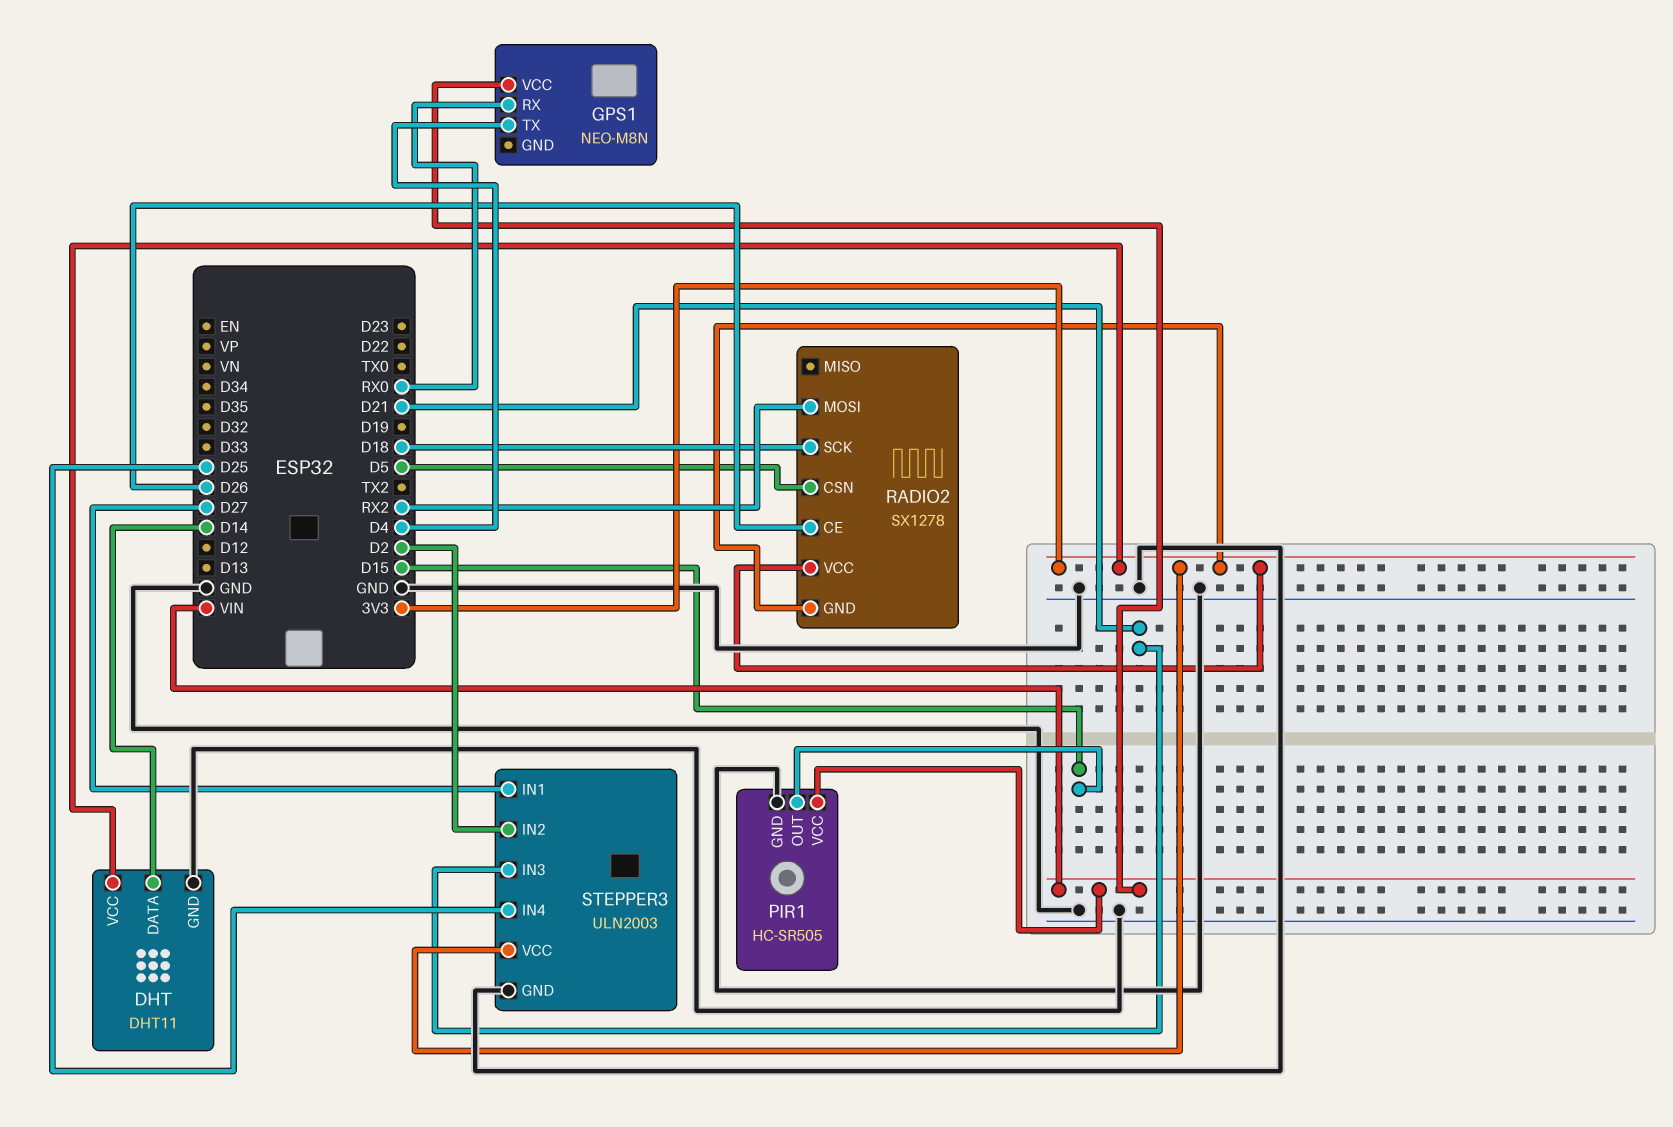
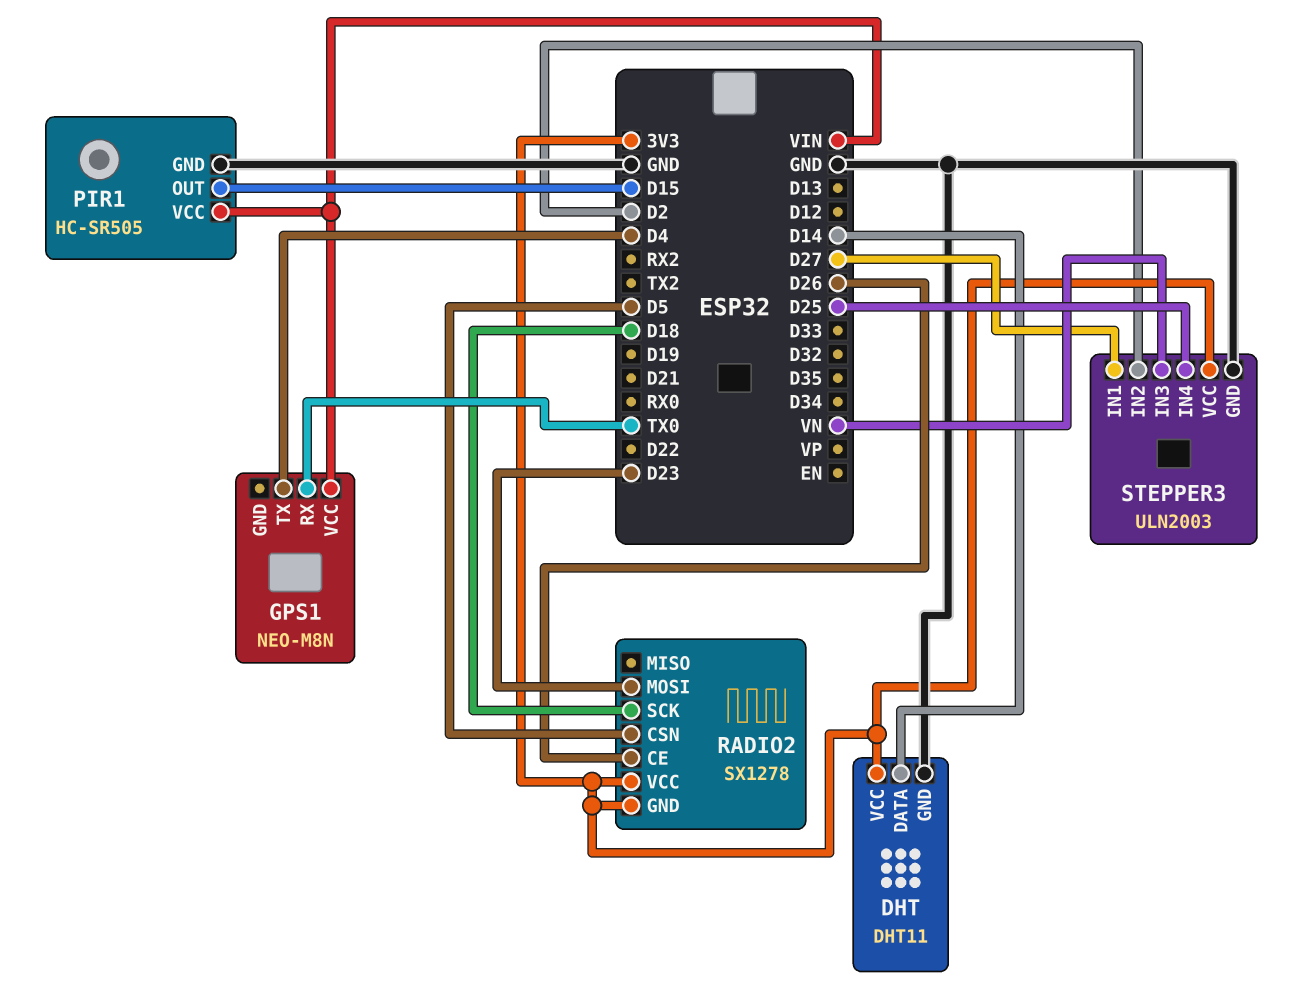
GPS1 pin RX: RX0 -> TX0
RADIO2 pin MOSI: RX2 -> D23
STEPPER3 pin IN3: D21 -> VN

